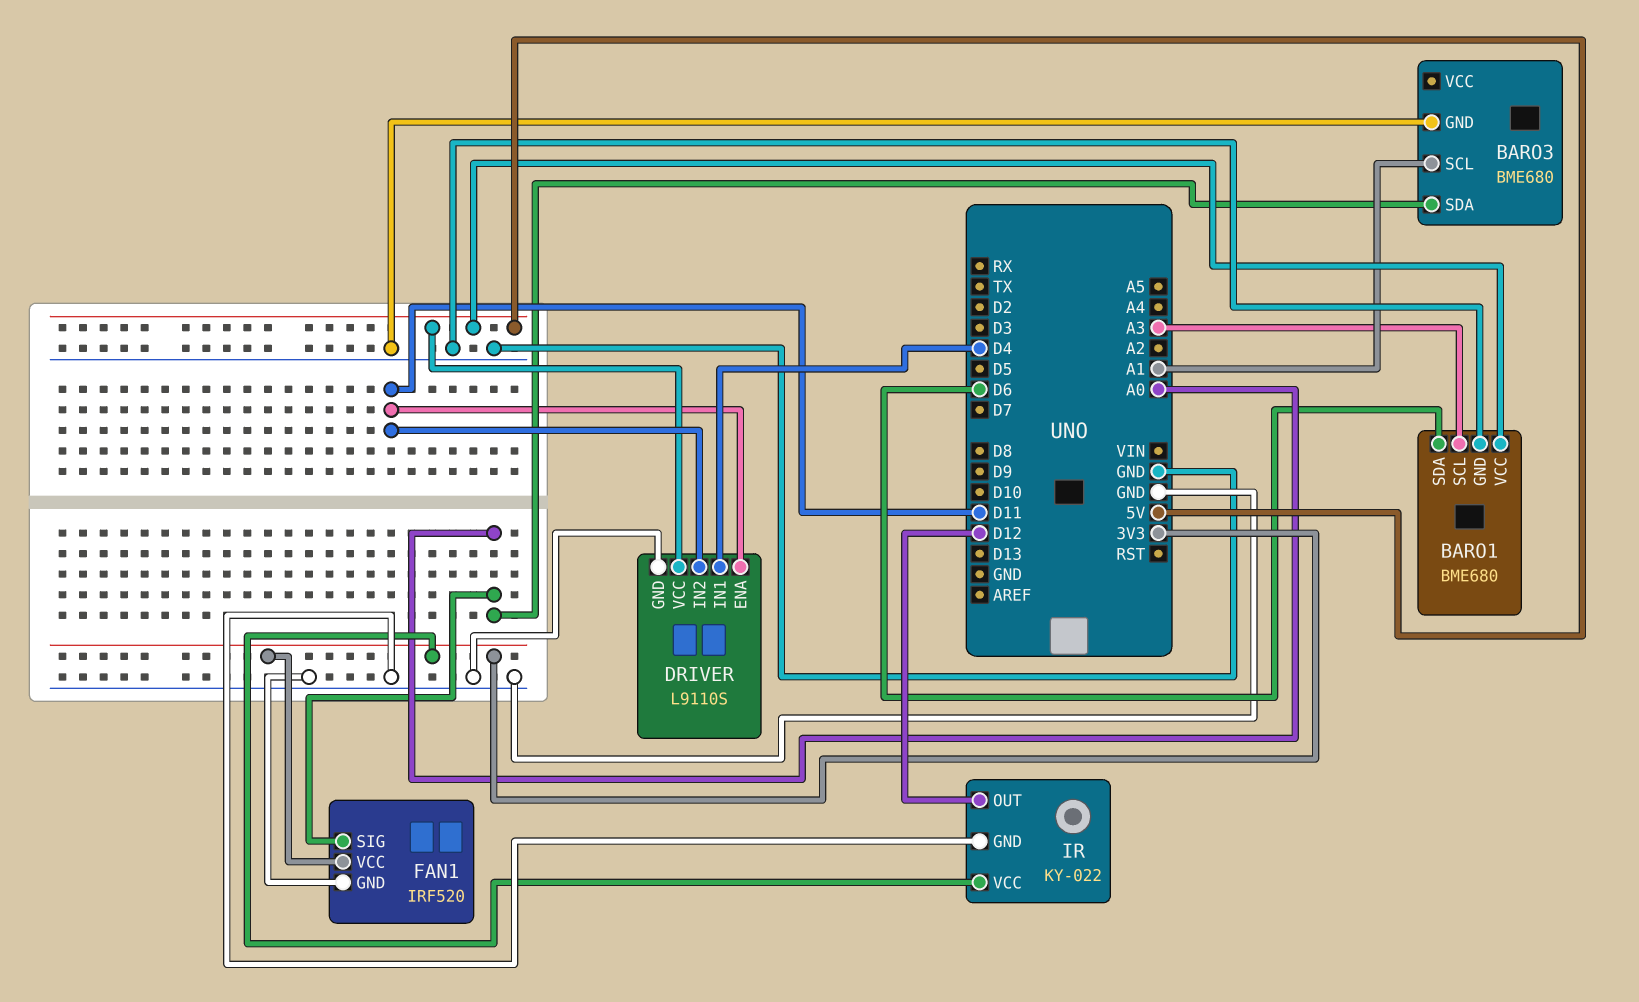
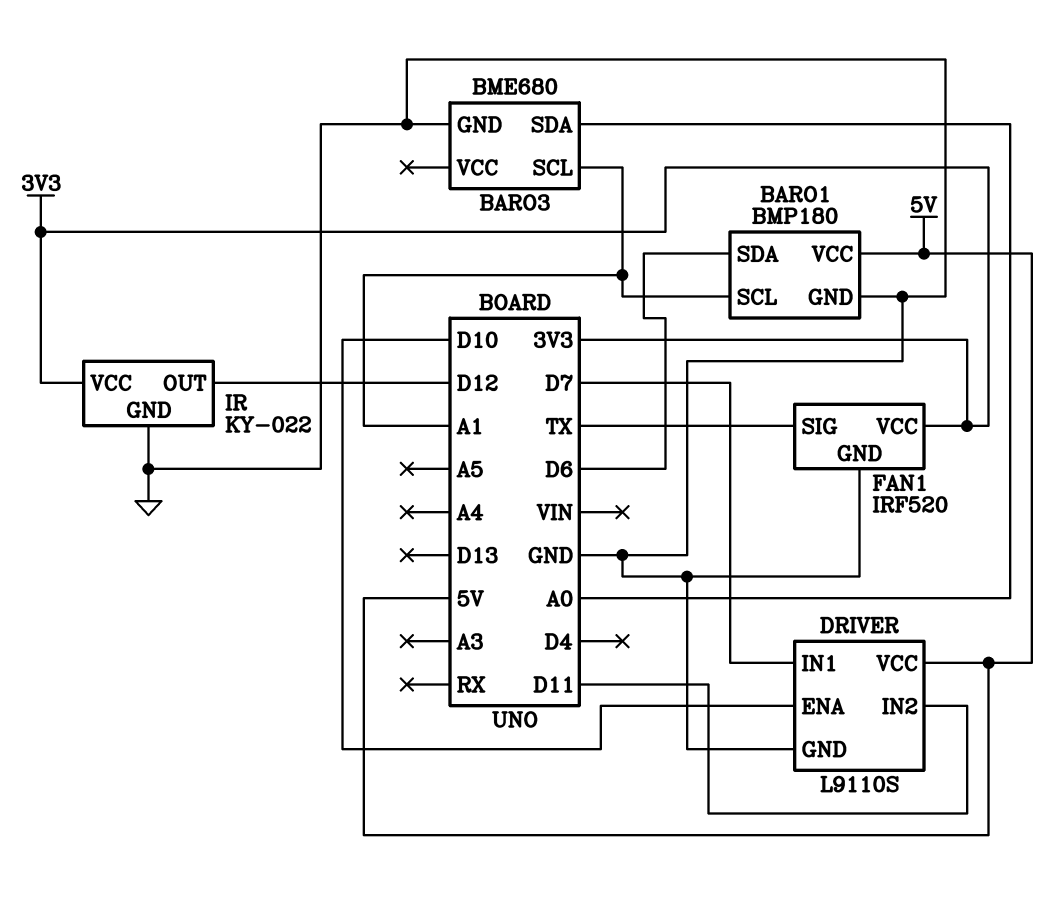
BARO1: BME680 -> BMP180
BARO1 pin SCL: A3 -> A1
DRIVER pin ENA: D11 -> D10
DRIVER pin IN1: D4 -> D7
FAN1 pin SIG: A0 -> TX

